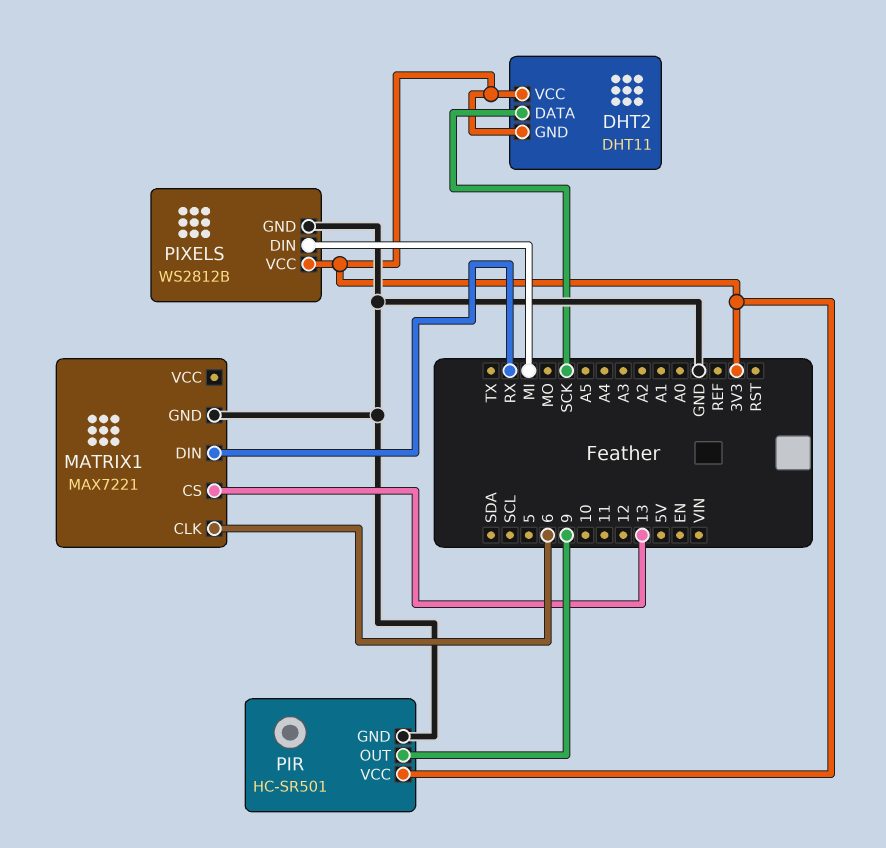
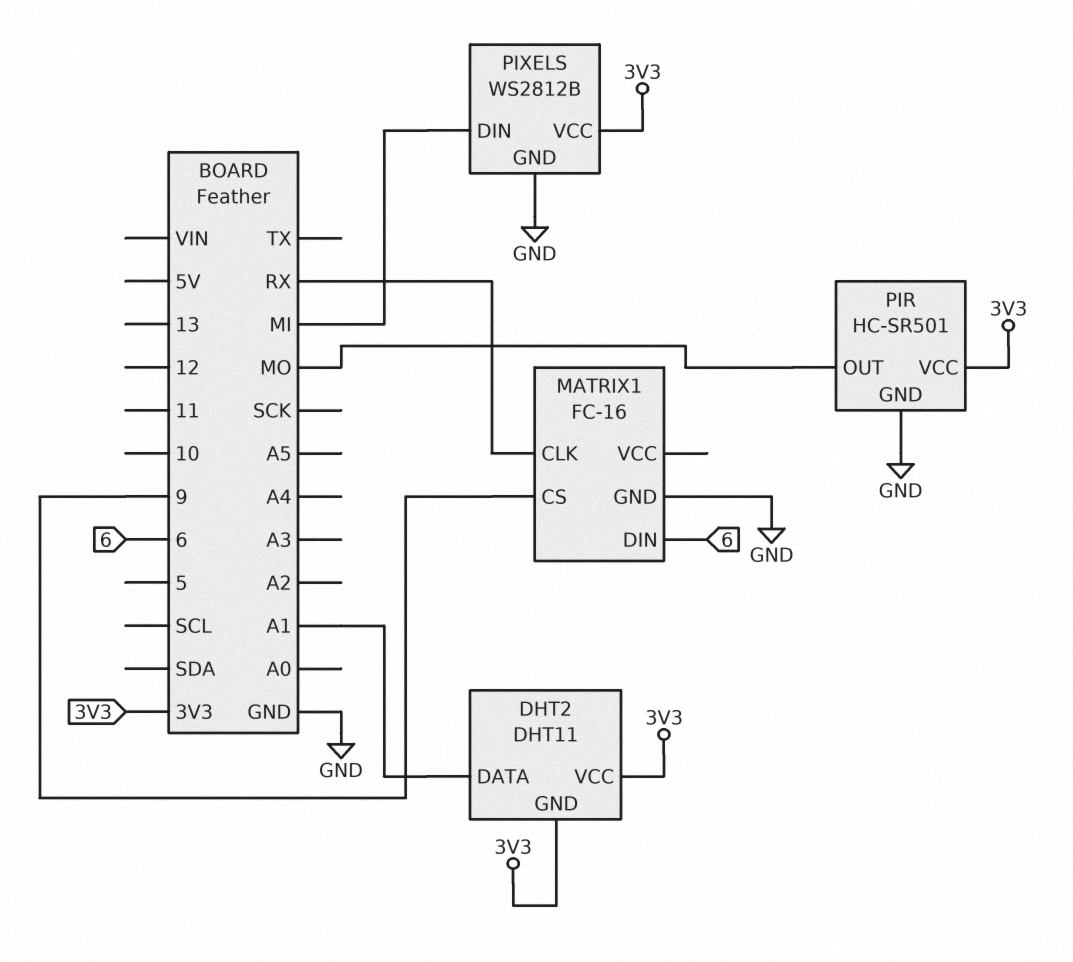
DHT2 pin DATA: SCK -> A1
MATRIX1: MAX7221 -> FC-16
MATRIX1 pin CLK: 6 -> RX
MATRIX1 pin CS: 13 -> 9
MATRIX1 pin DIN: RX -> 6
PIR pin OUT: 9 -> MO

